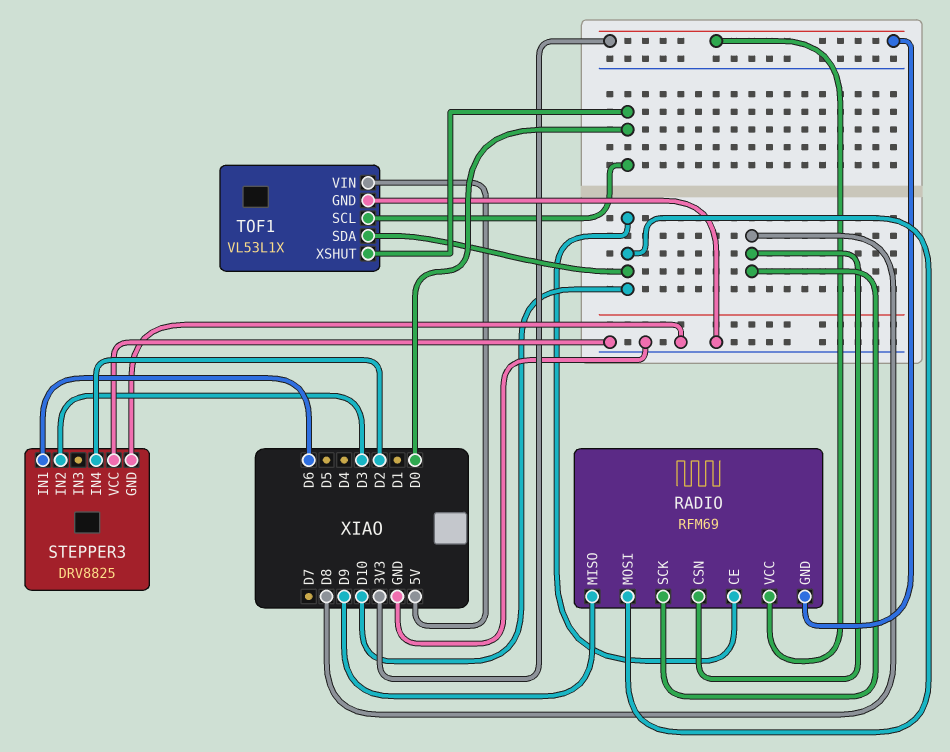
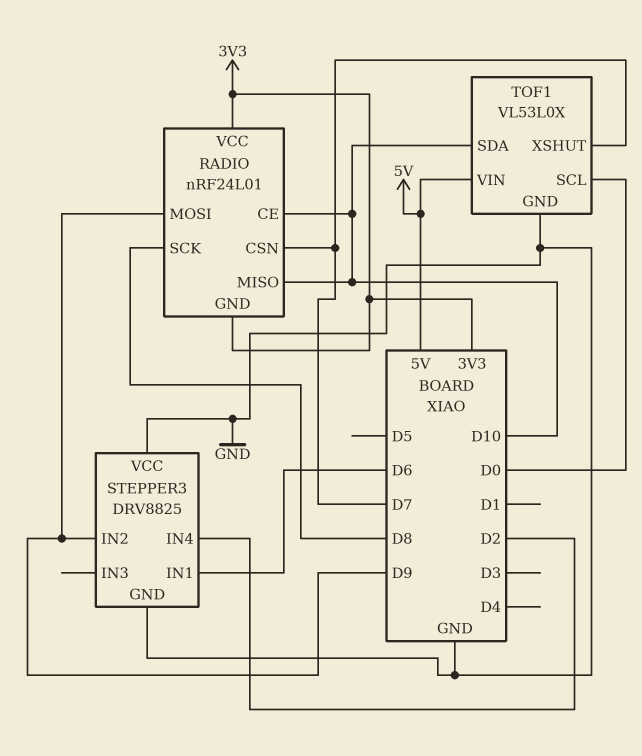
RADIO: RFM69 -> nRF24L01
RADIO pin CSN: D8 -> D7
RADIO pin MISO: D9 -> D10
RADIO pin MOSI: D10 -> D9
STEPPER3 pin IN2: D3 -> D9
TOF1: VL53L1X -> VL53L0X
TOF1 pin XSHUT: D0 -> D7

